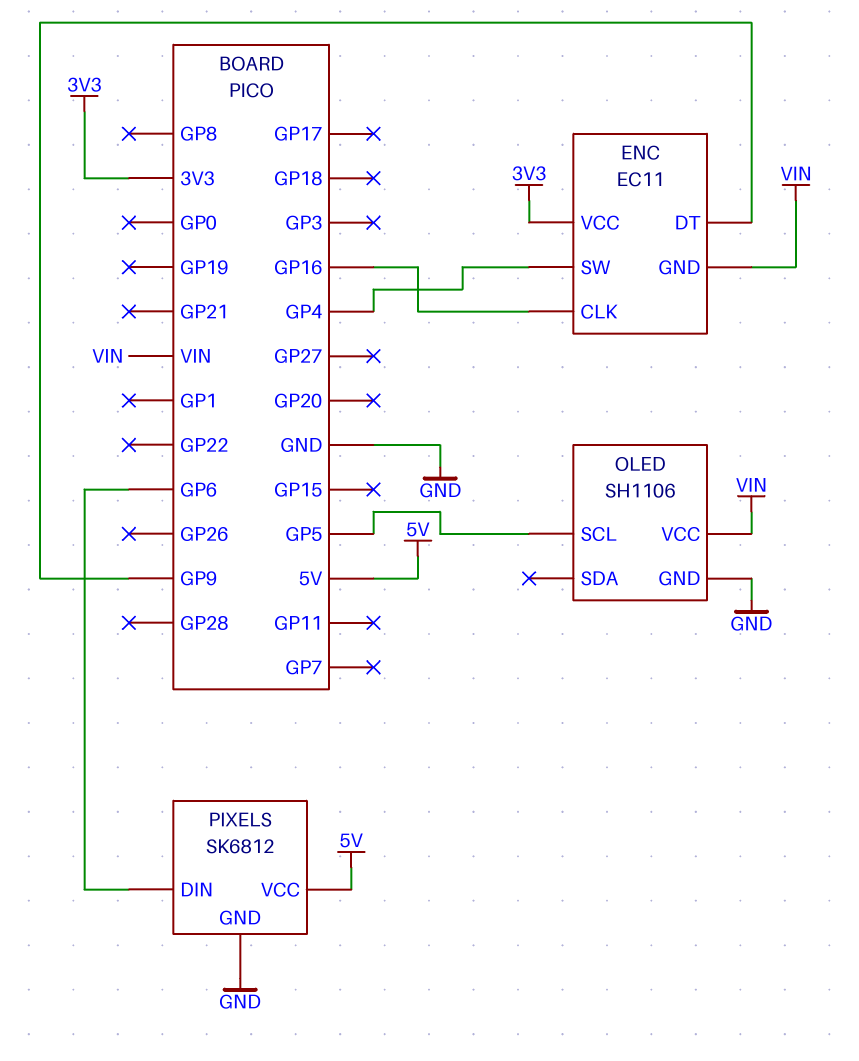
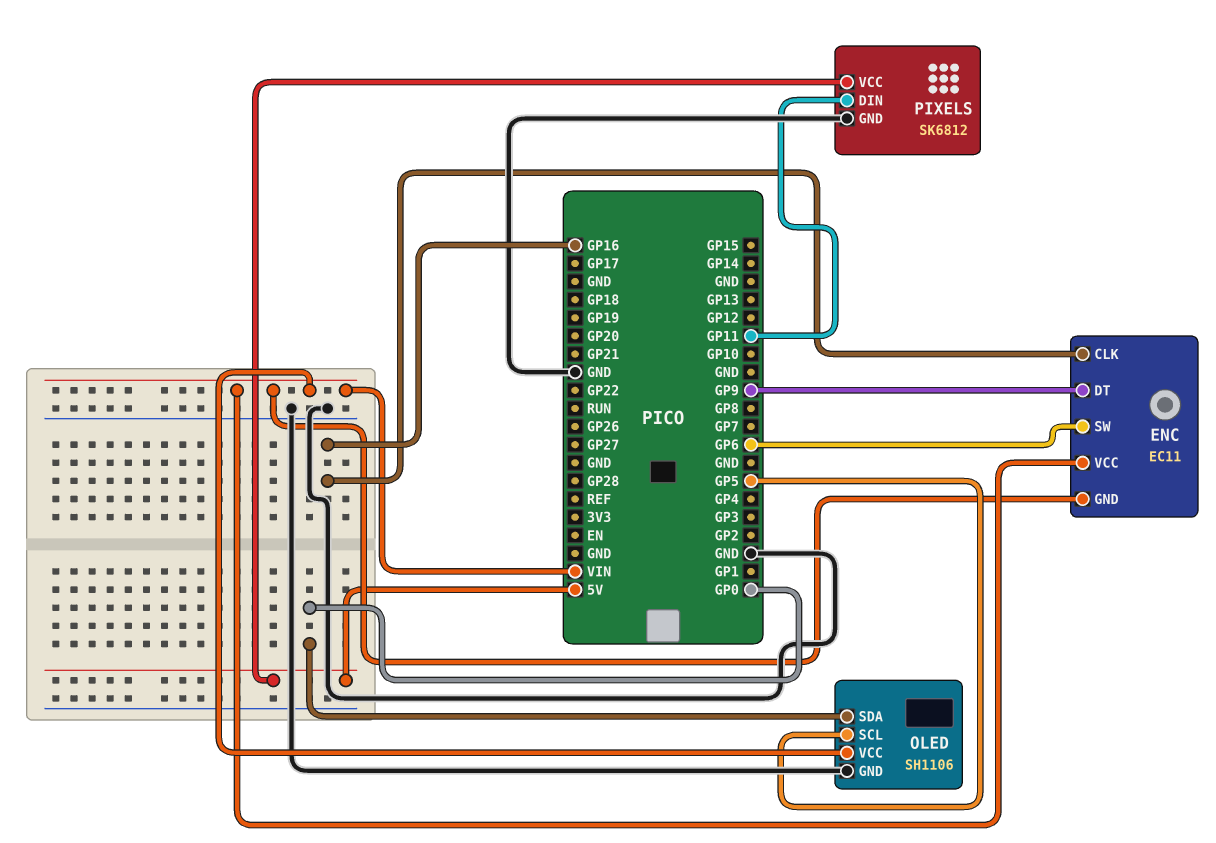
ENC pin SW: GP4 -> GP6
ENC pin VCC: 3V3 -> VIN
OLED pin SDA: none -> GP0
PIXELS pin DIN: GP6 -> GP11

